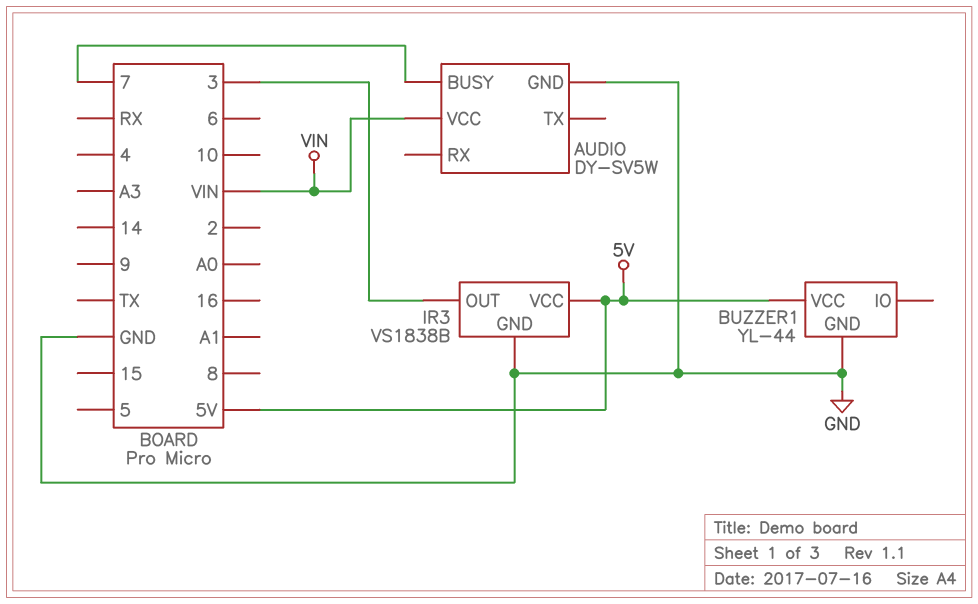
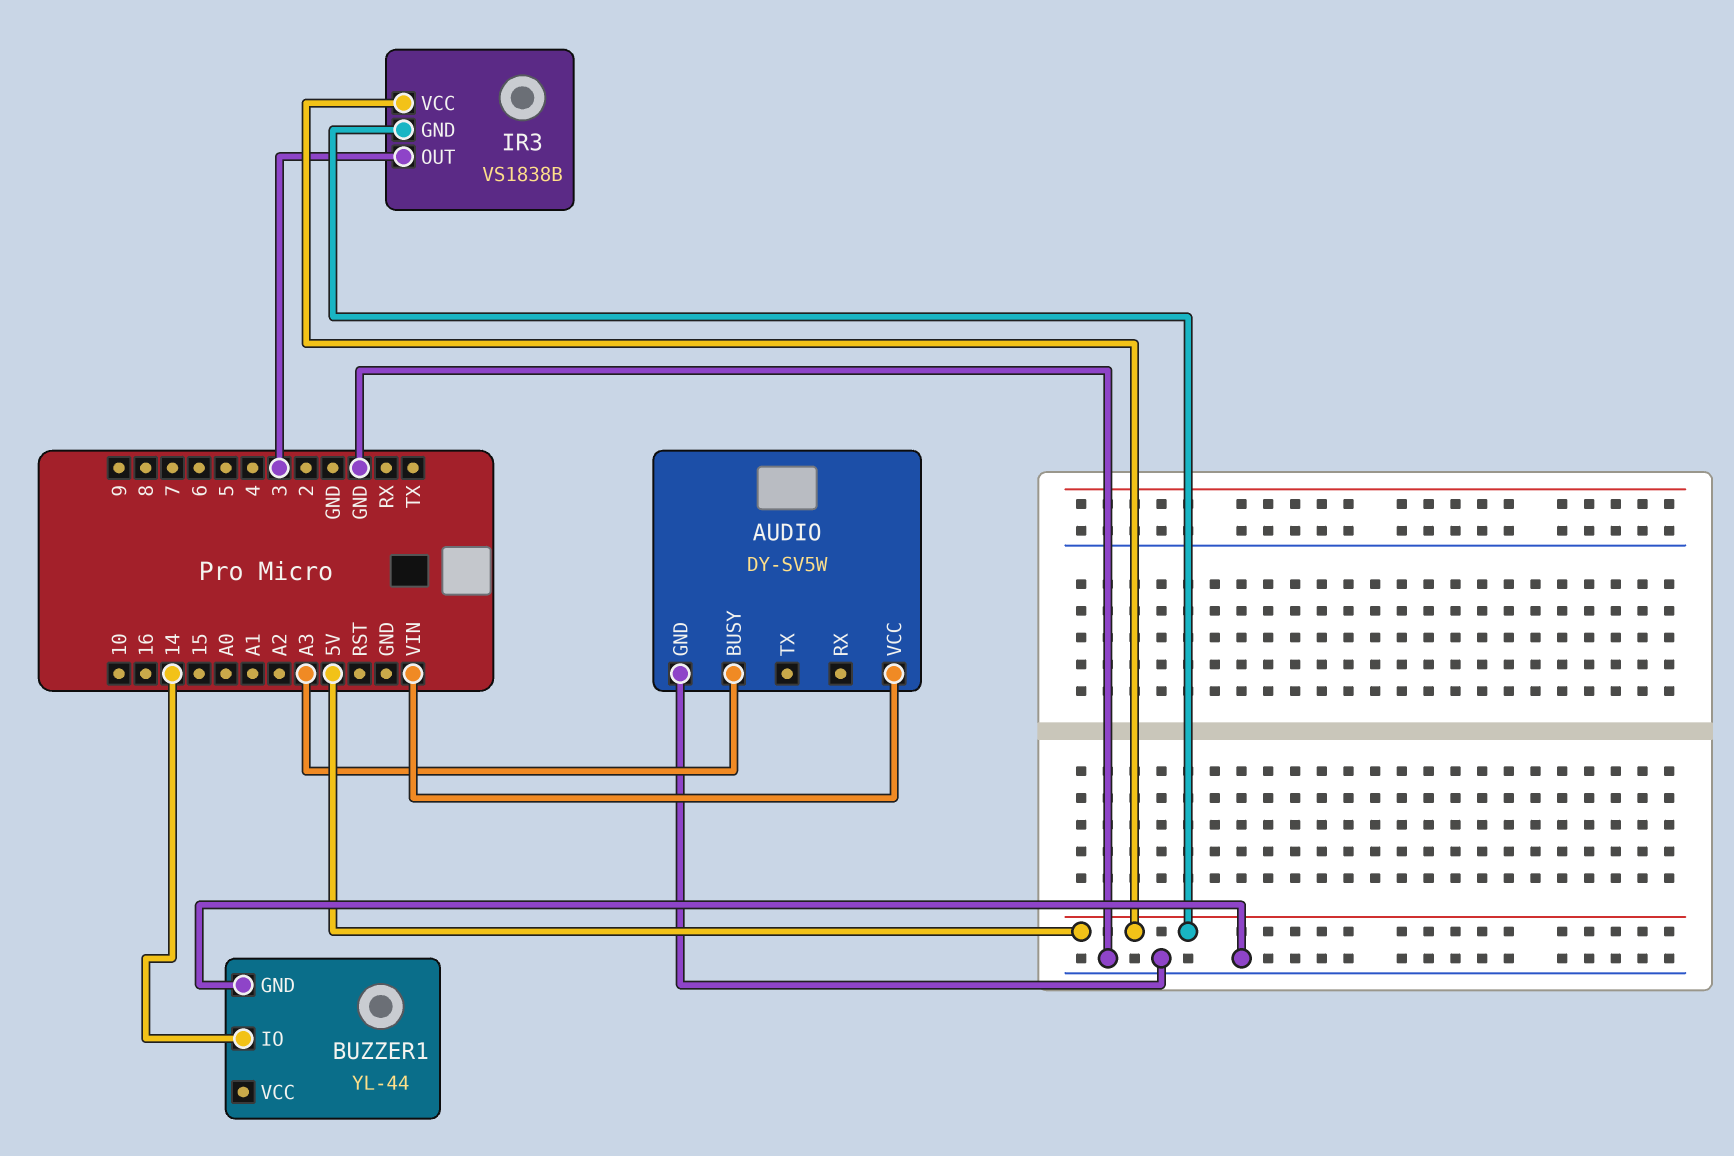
AUDIO pin BUSY: 7 -> A3
BUZZER1 pin IO: none -> 14
BUZZER1 pin VCC: 5V -> none
IR3 pin GND: GND -> 5V

